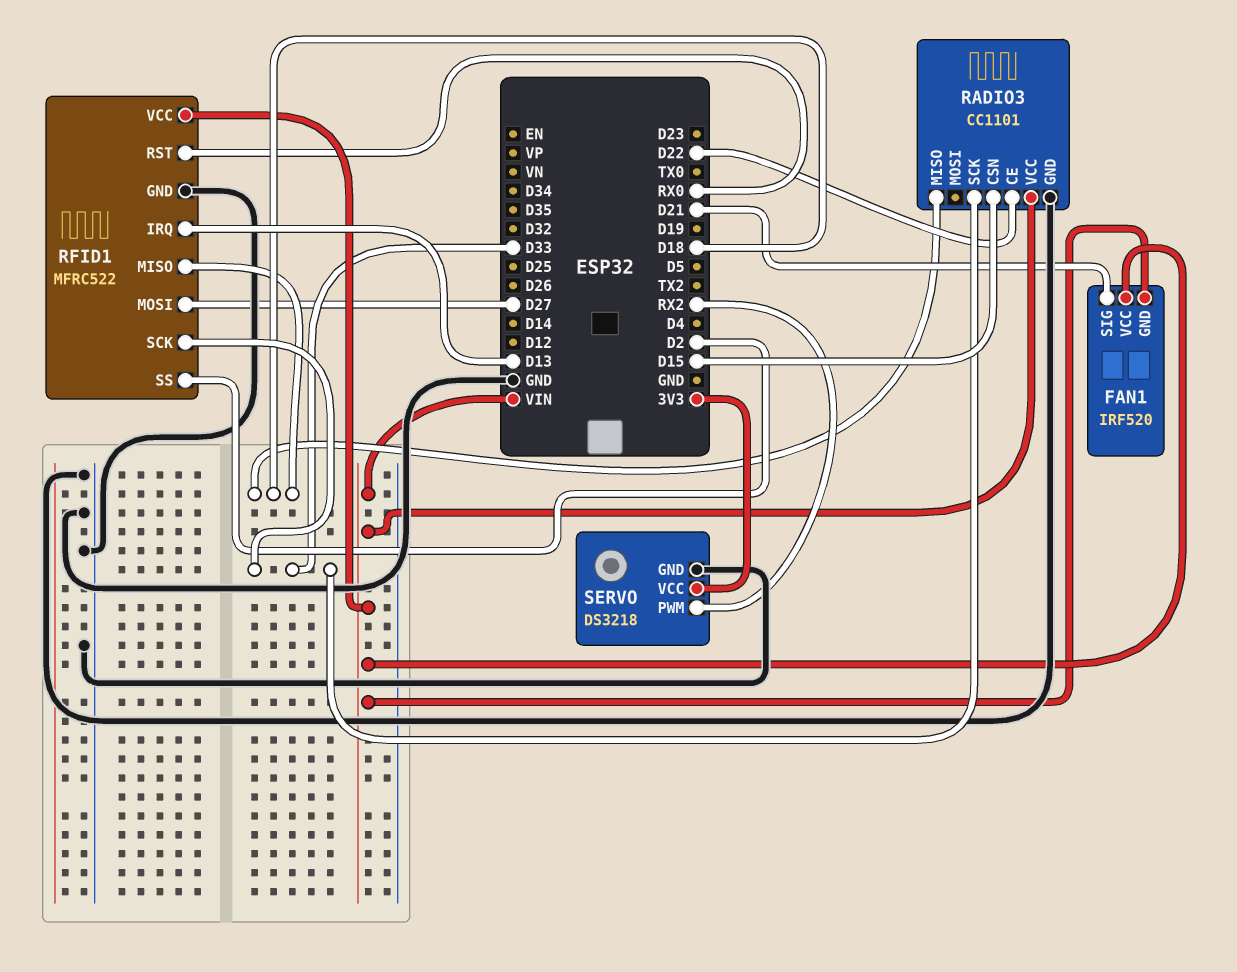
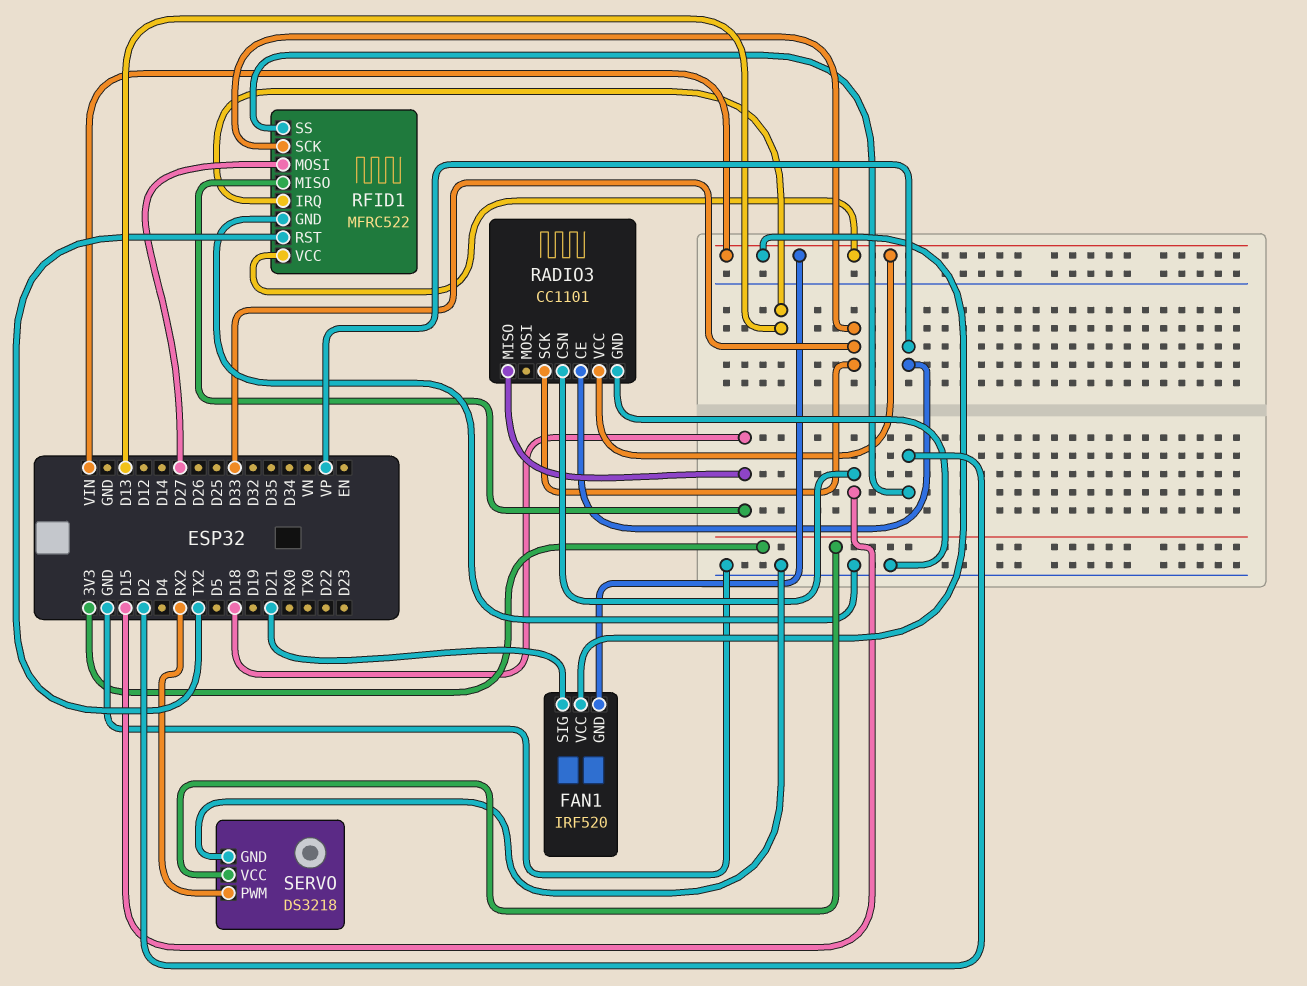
RADIO3 pin CE: D22 -> VP
RFID1 pin RST: RX0 -> TX2

